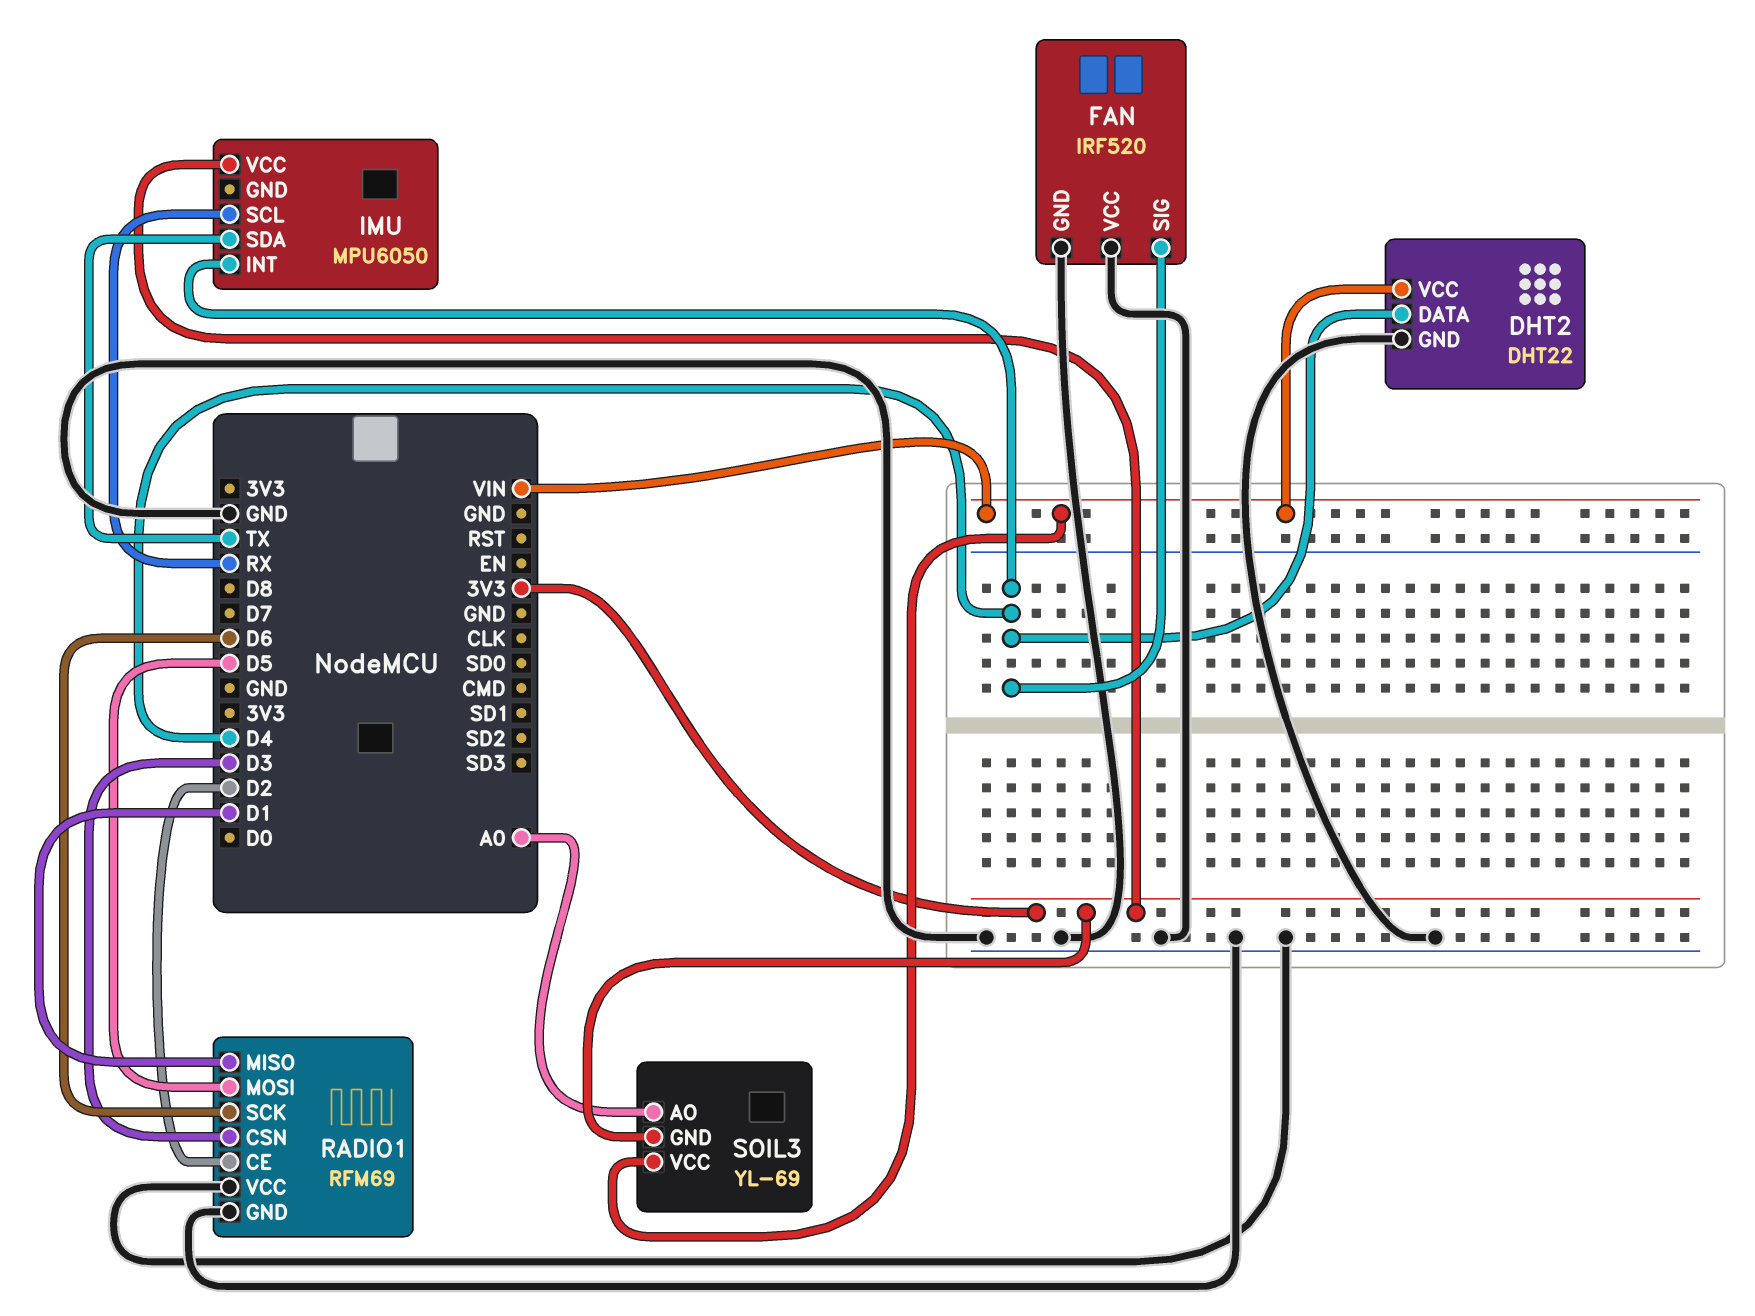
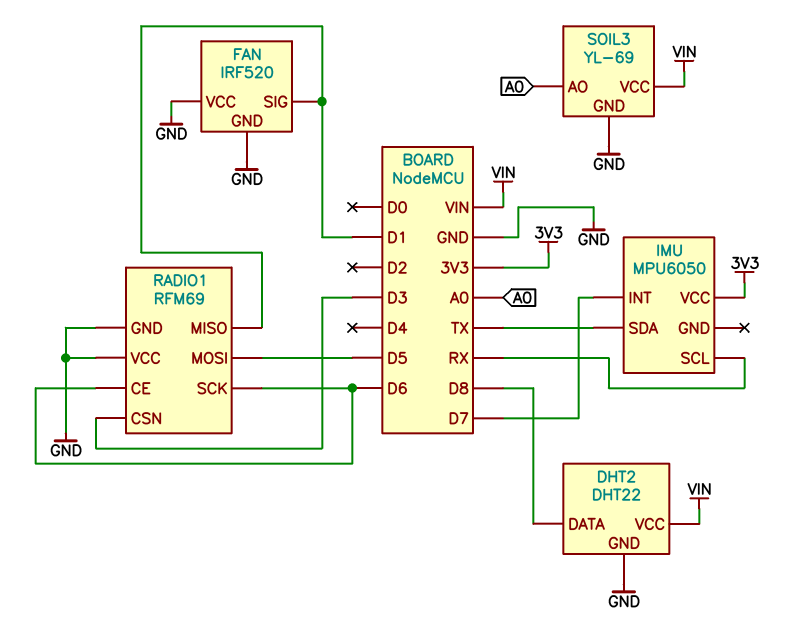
DHT2 pin DATA: D4 -> D8
FAN pin SIG: D4 -> D1
IMU pin INT: D4 -> D7
RADIO1 pin CE: D2 -> D6
SOIL3 pin GND: 3V3 -> GND

